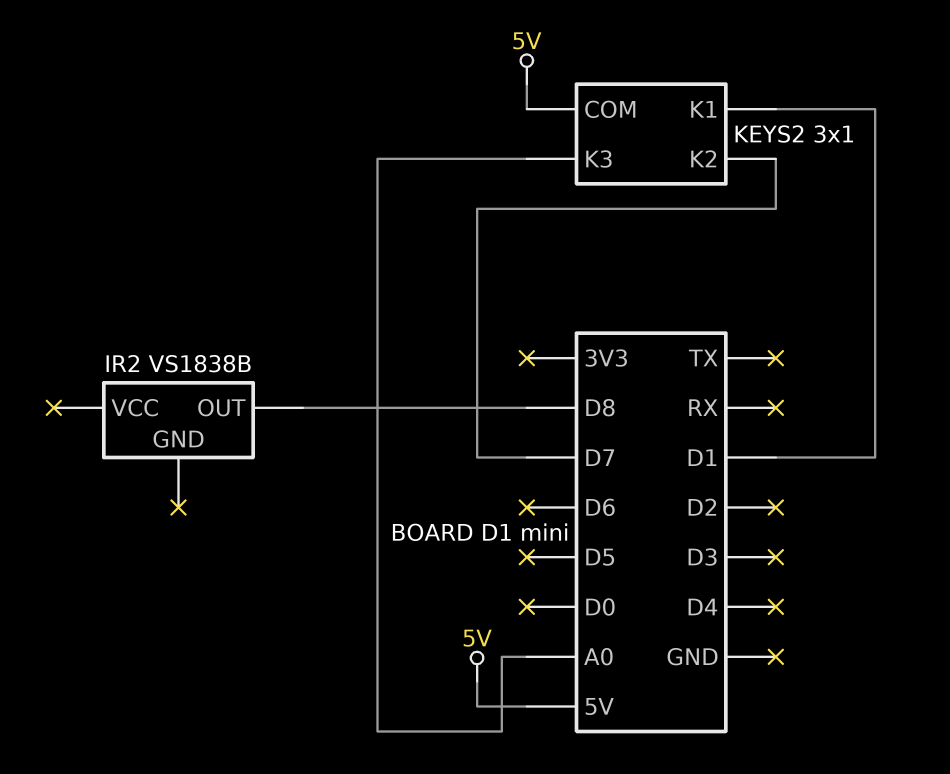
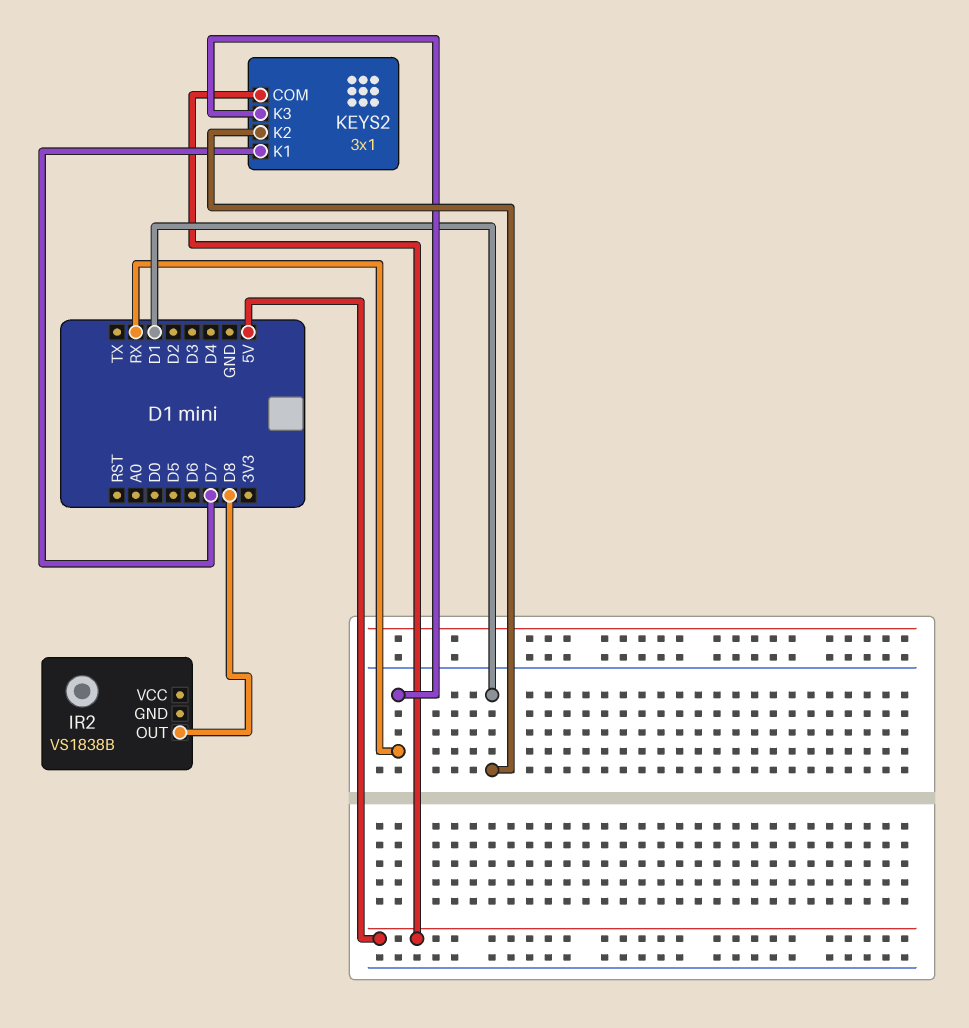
KEYS2 pin K1: D1 -> D7
KEYS2 pin K2: D7 -> D1
KEYS2 pin K3: A0 -> RX

